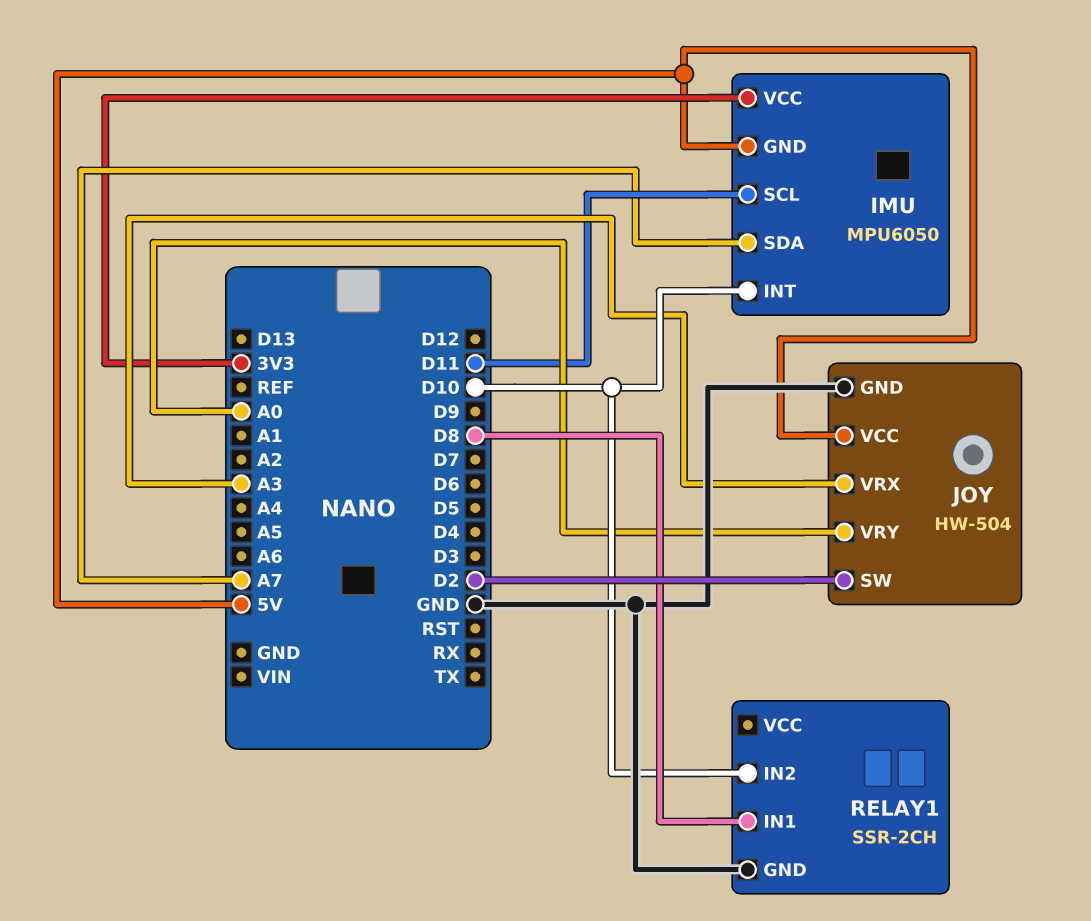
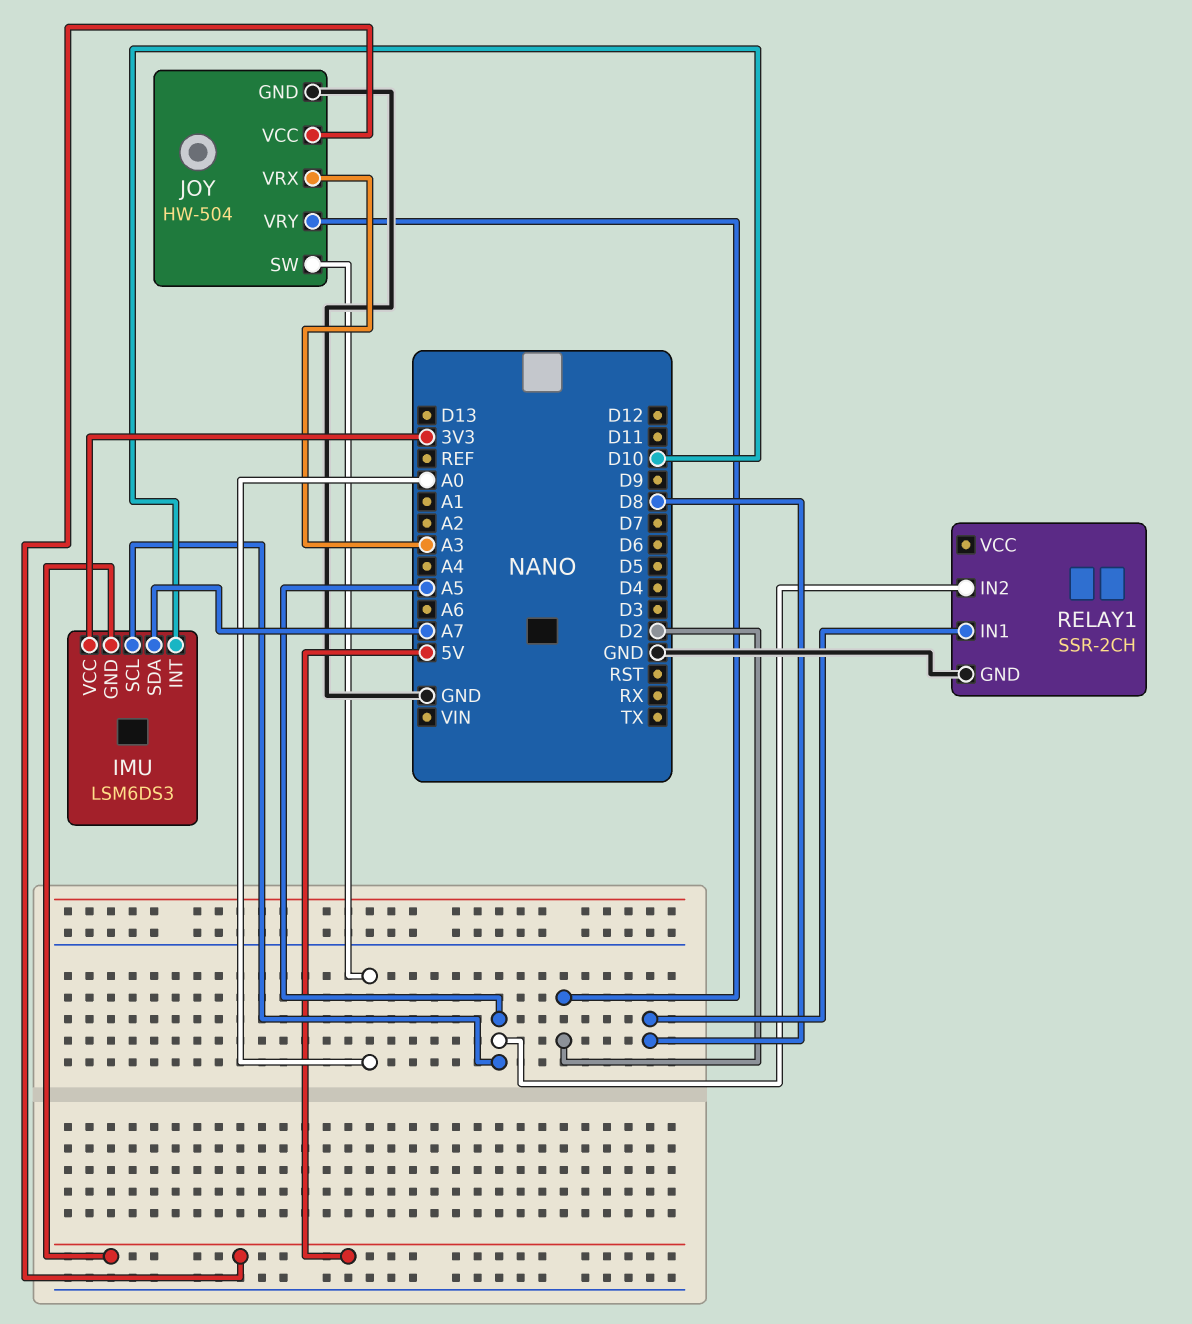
IMU: MPU6050 -> LSM6DS3
IMU pin SCL: D11 -> A5
JOY pin SW: D2 -> A0
JOY pin VRY: A0 -> D2
RELAY1 pin IN2: D10 -> A5

